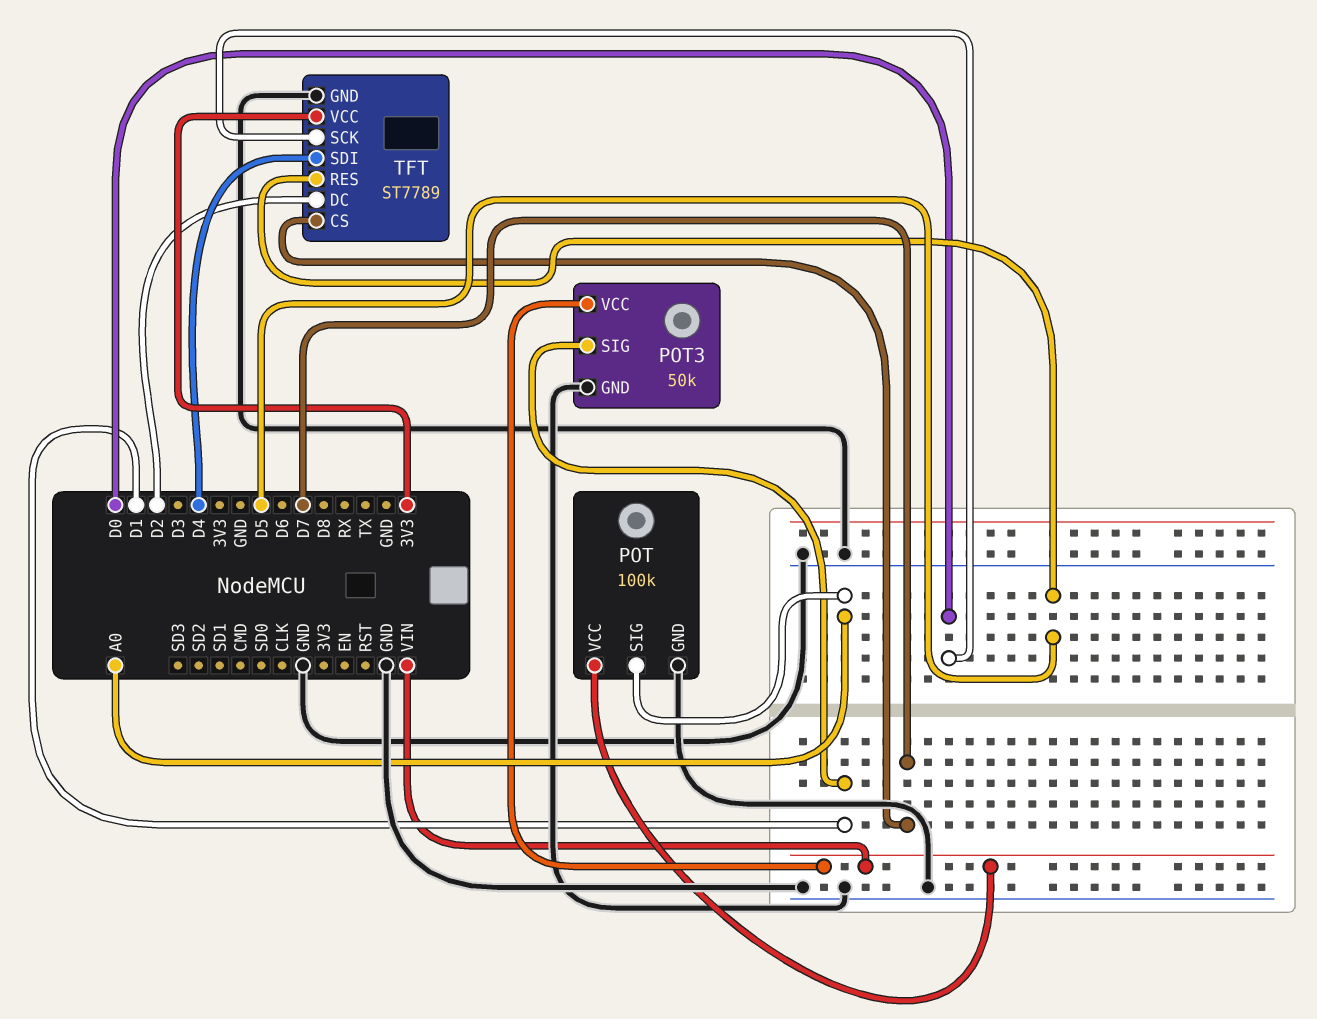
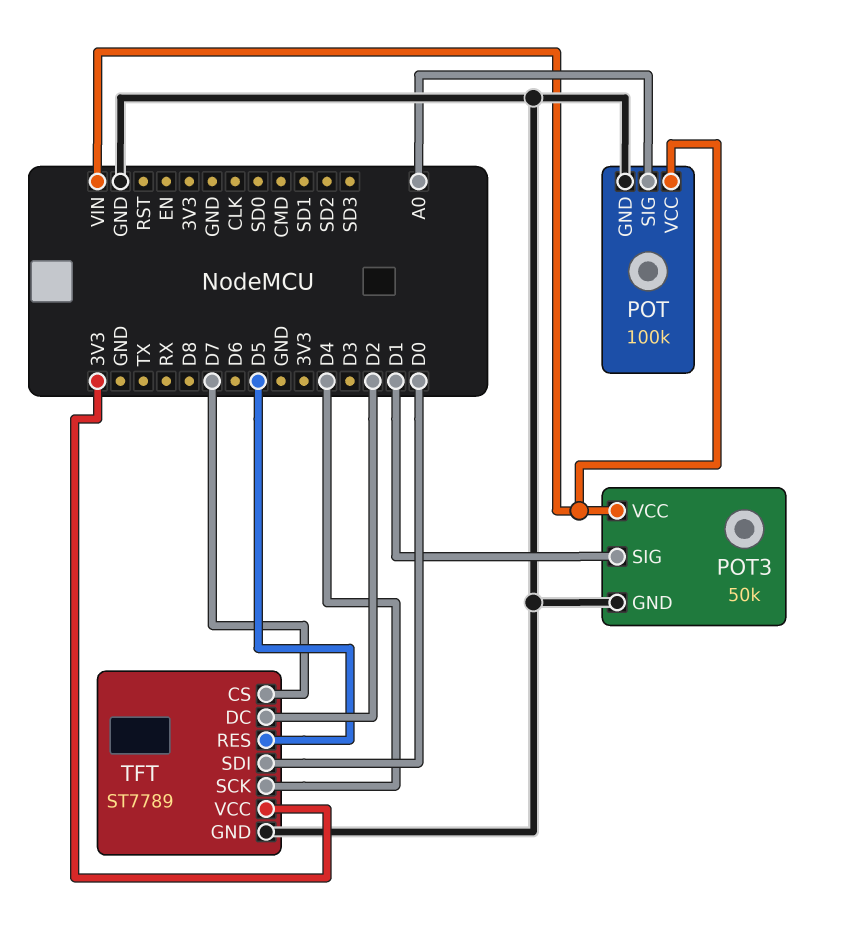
TFT pin SCK: D0 -> D4
TFT pin SDI: D4 -> D0

